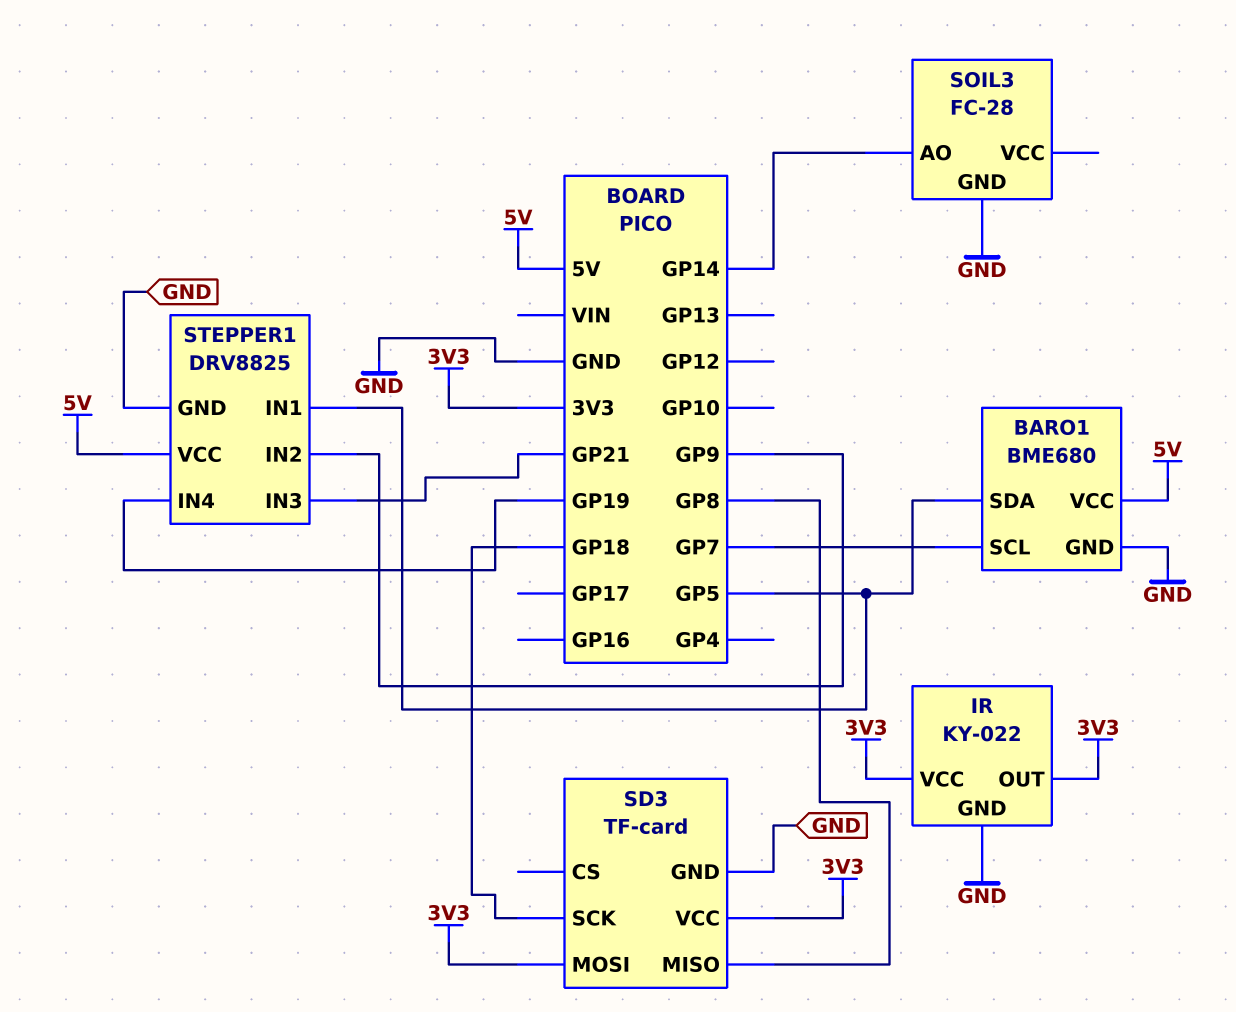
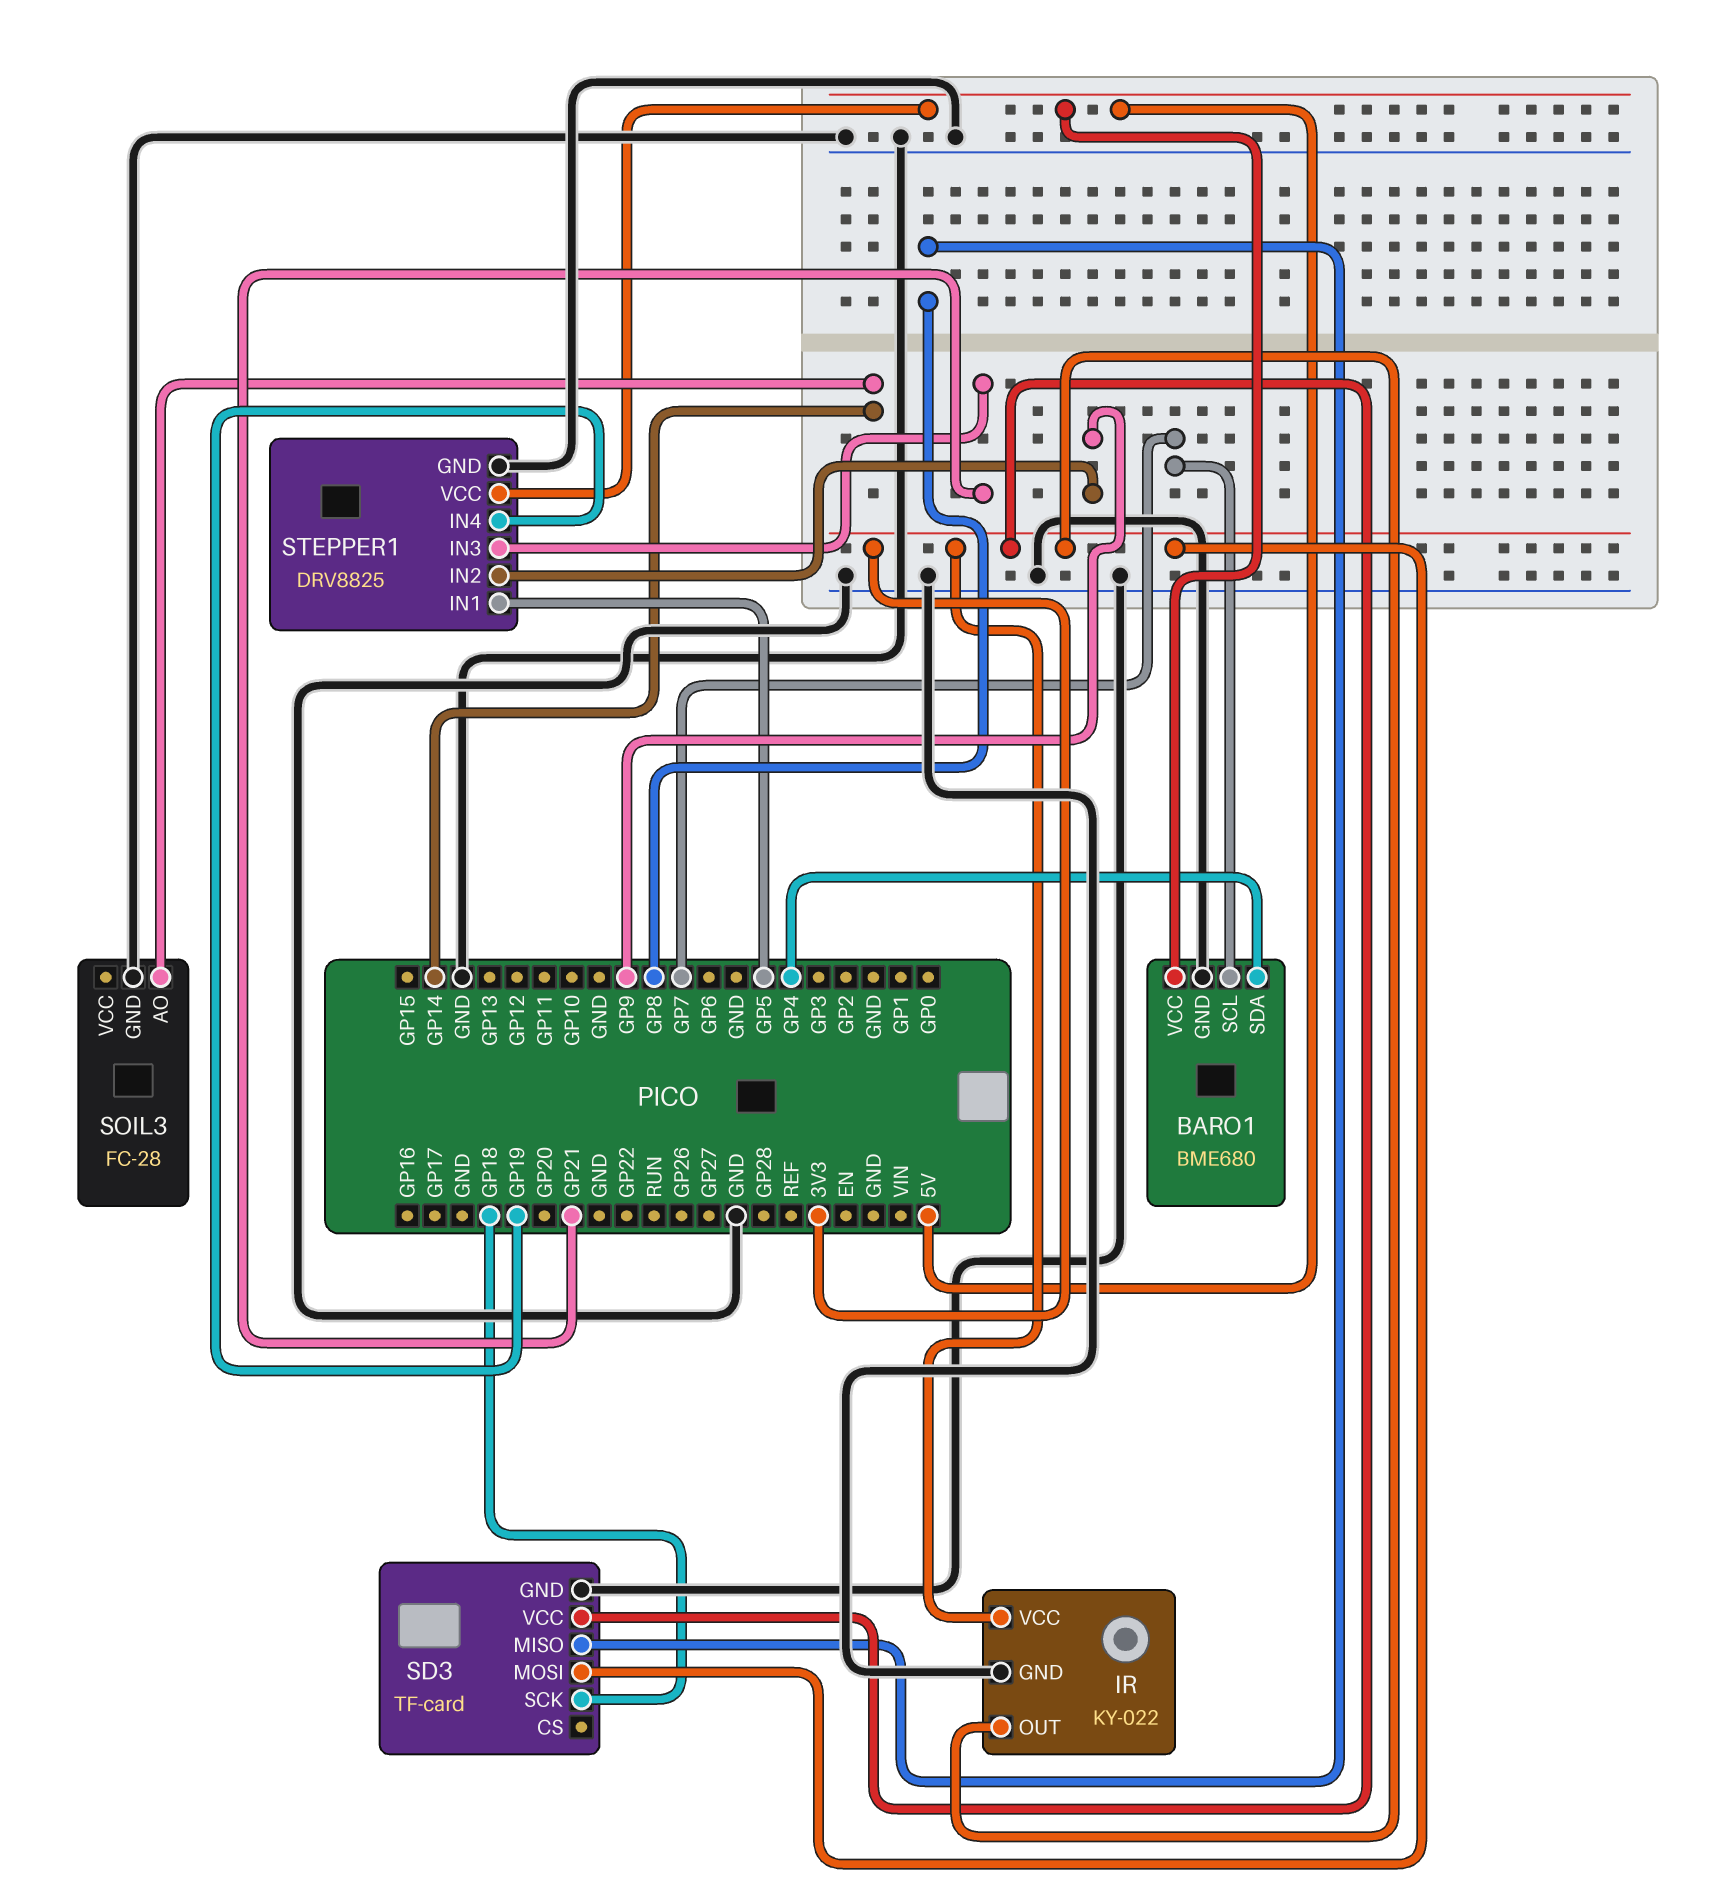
BARO1 pin SDA: GP5 -> GP4

